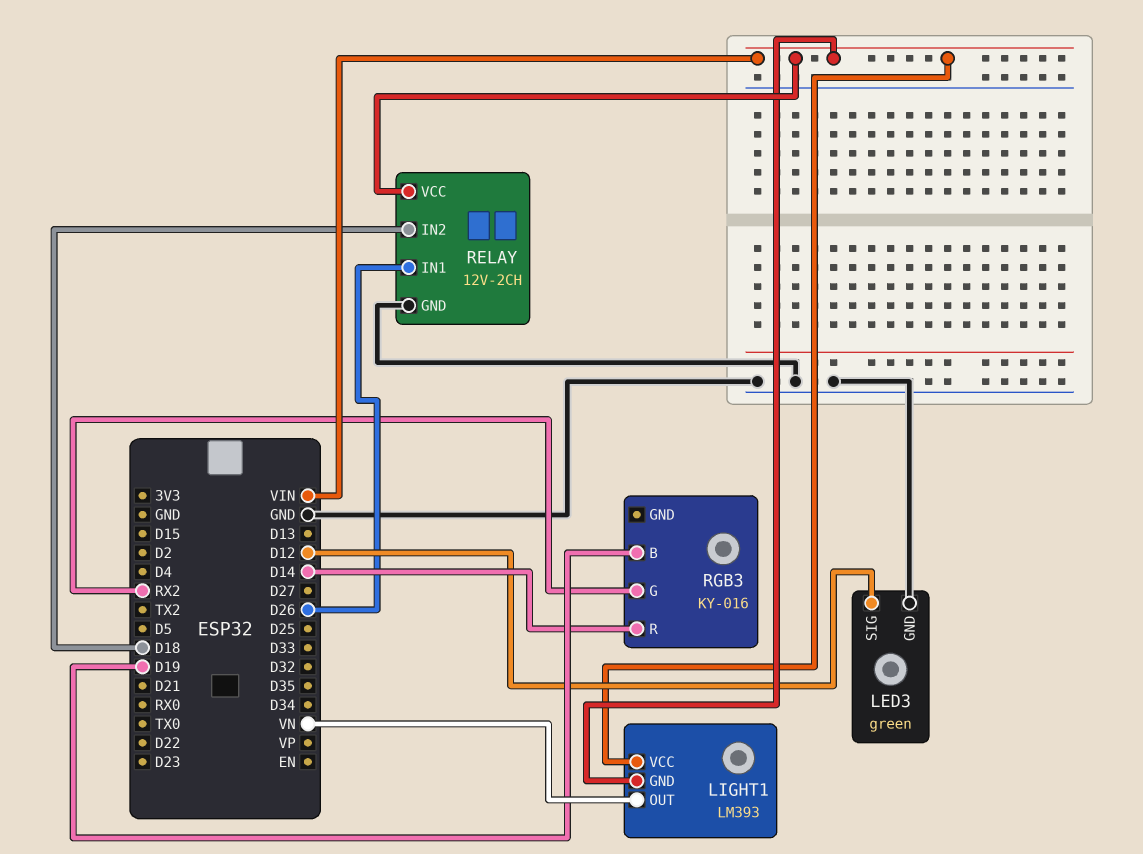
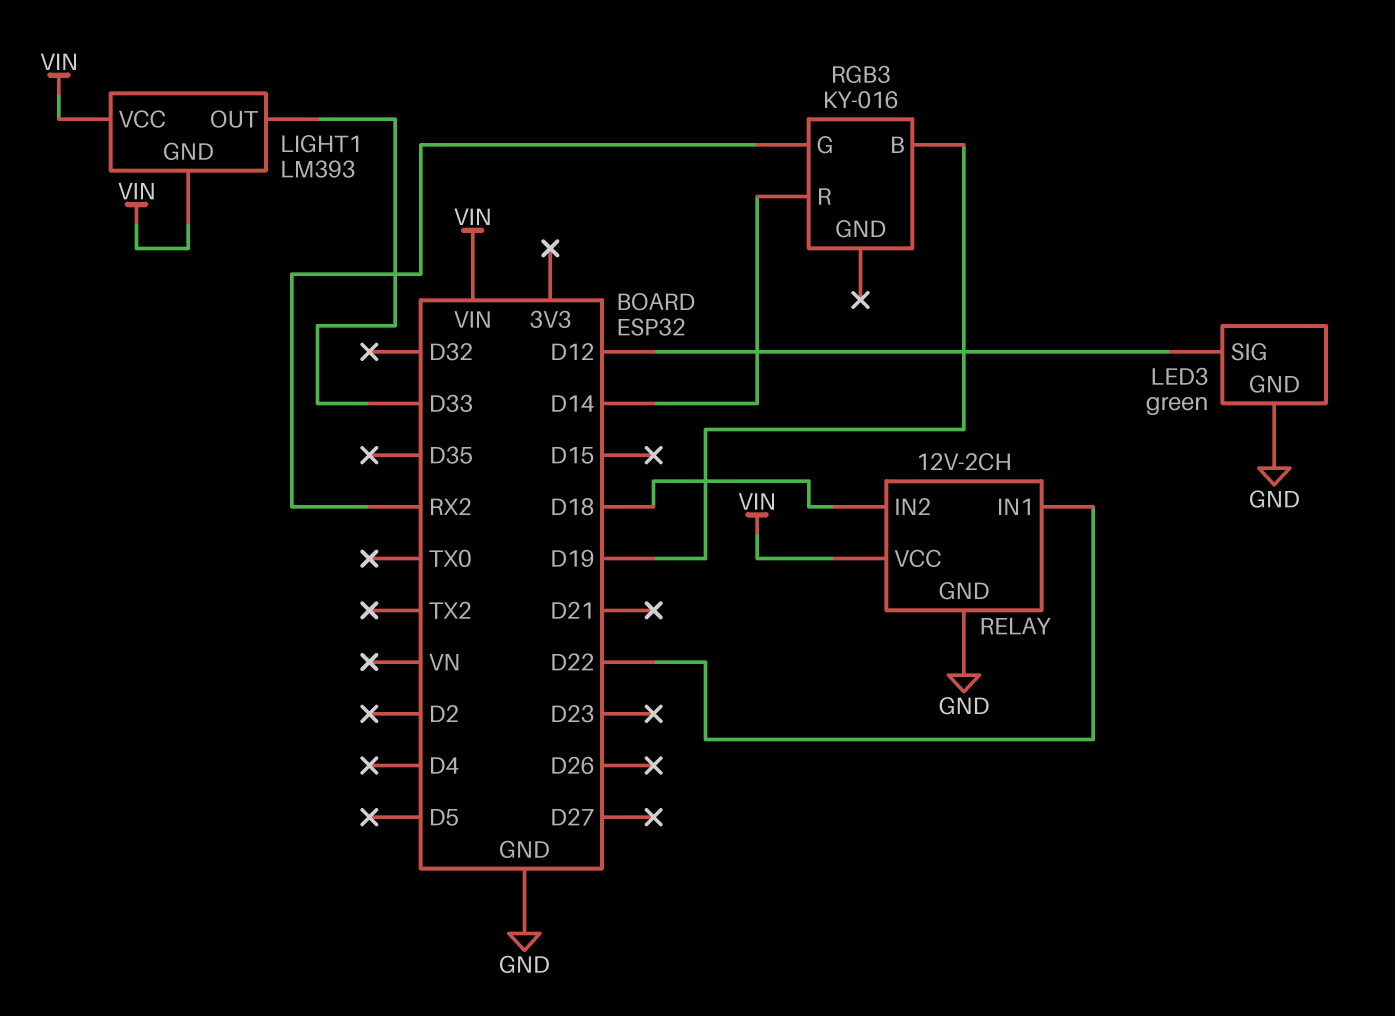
LIGHT1 pin OUT: VN -> D33
RELAY pin IN1: D26 -> D22

